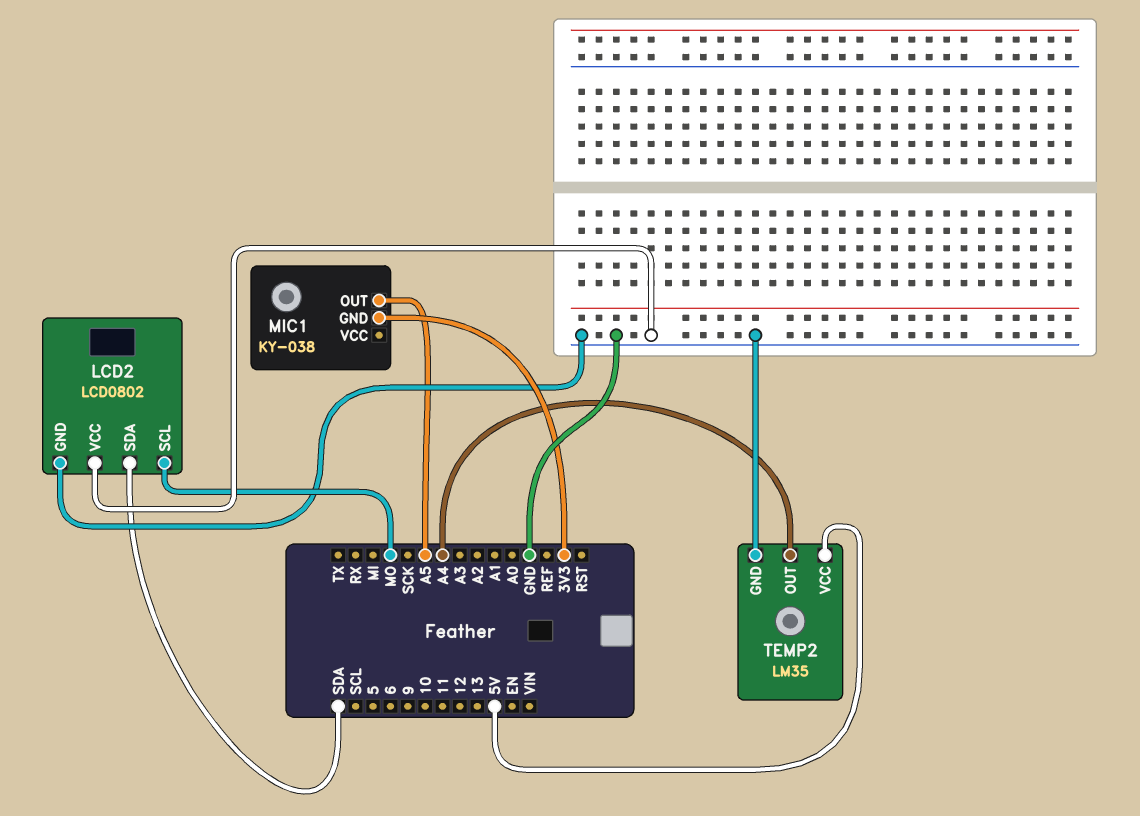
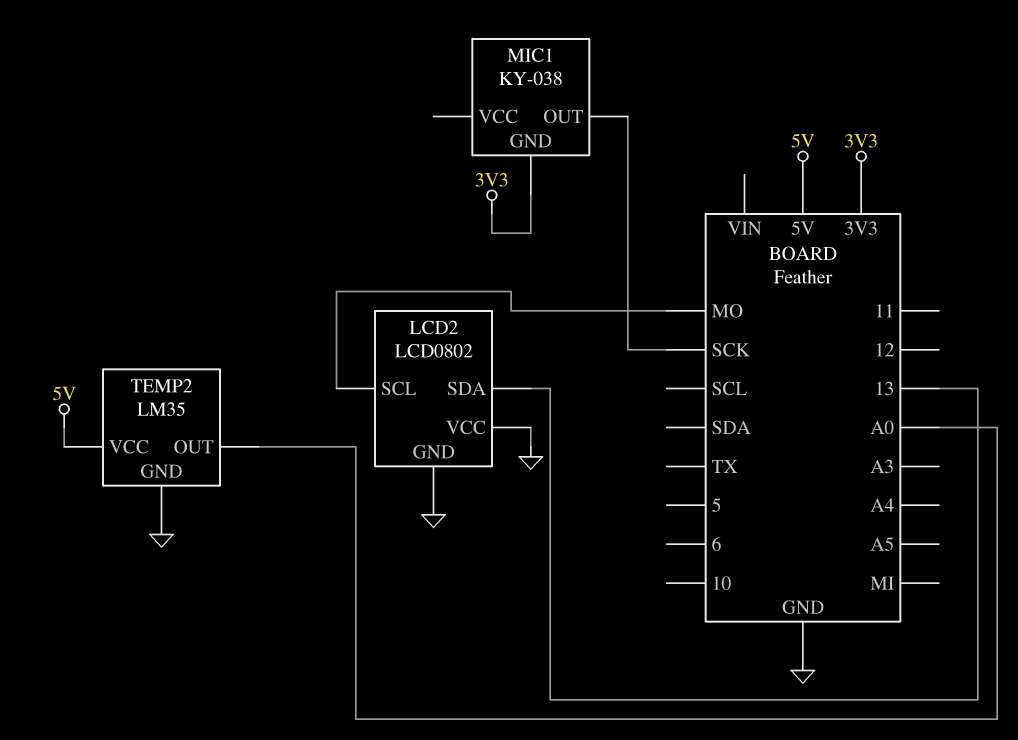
LCD2 pin SDA: SDA -> 13
MIC1 pin OUT: A5 -> SCK
TEMP2 pin OUT: A4 -> A0

